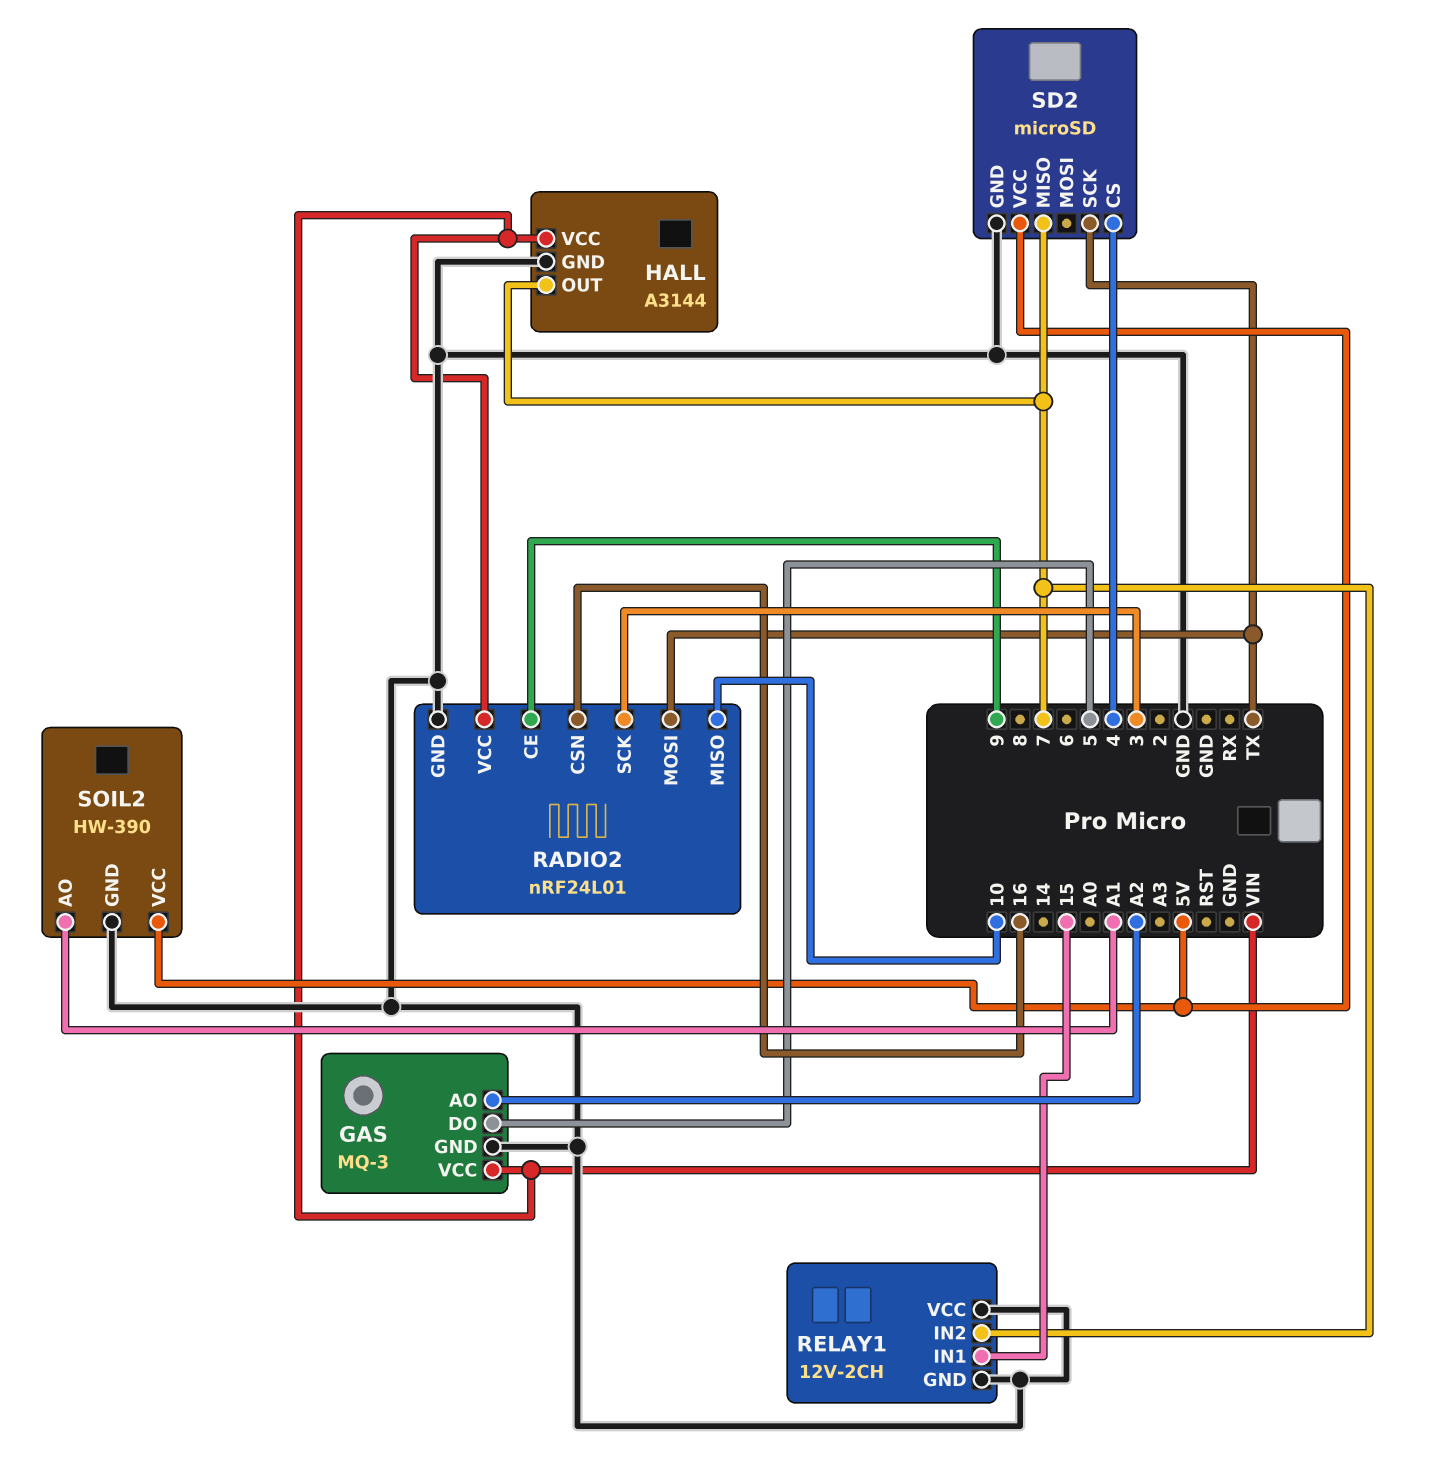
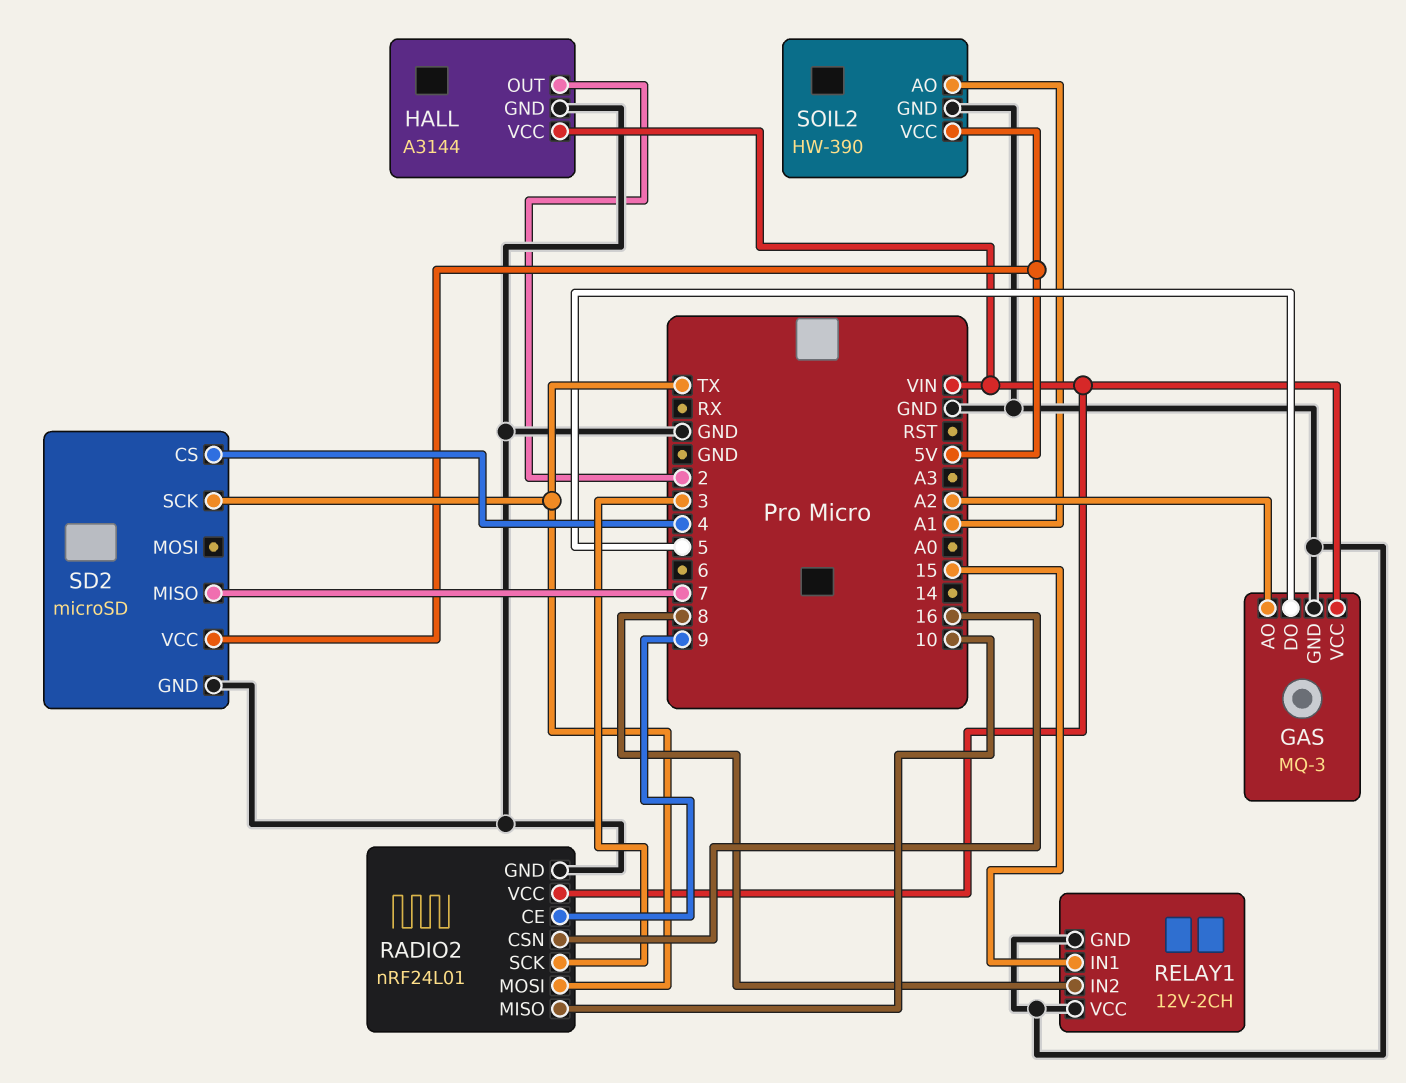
HALL pin OUT: 7 -> 2
RELAY1 pin IN2: 7 -> 8

